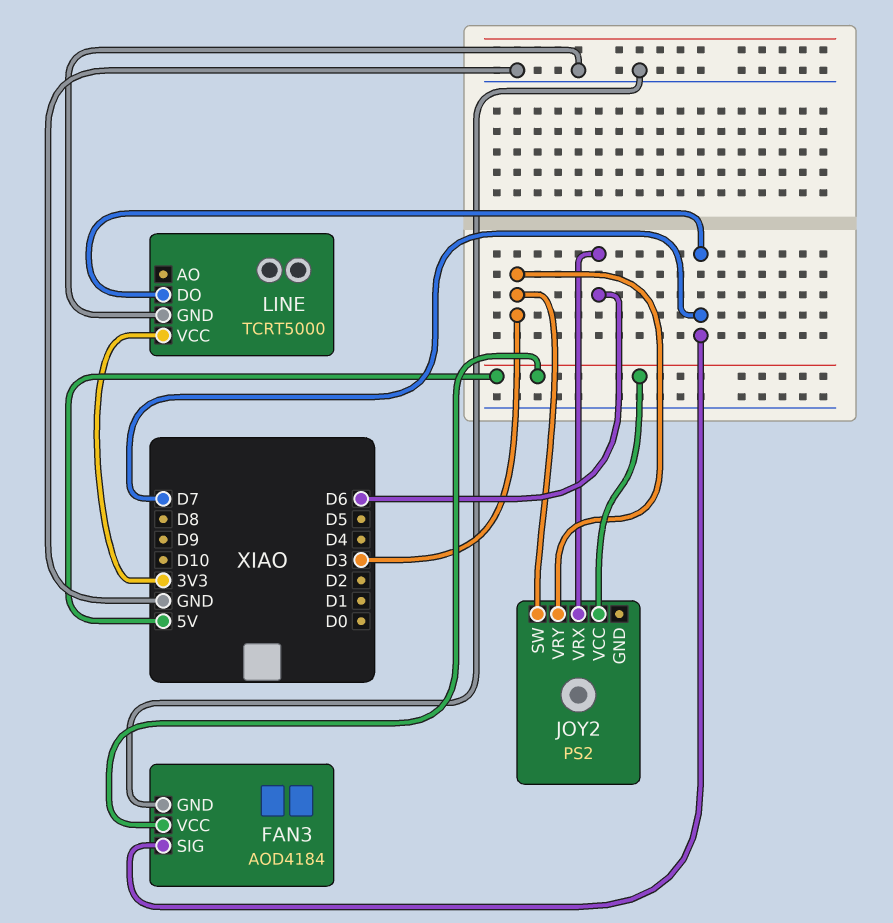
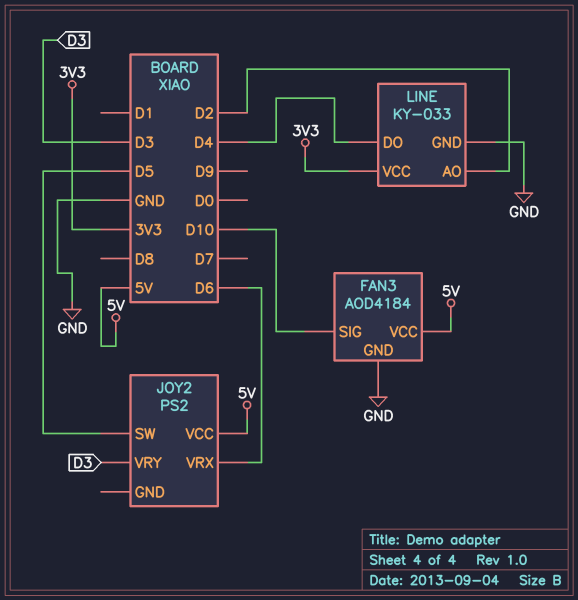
FAN3 pin SIG: D7 -> D10
JOY2 pin SW: D3 -> D5
LINE: TCRT5000 -> KY-033
LINE pin AO: none -> D2
LINE pin DO: D7 -> D4

